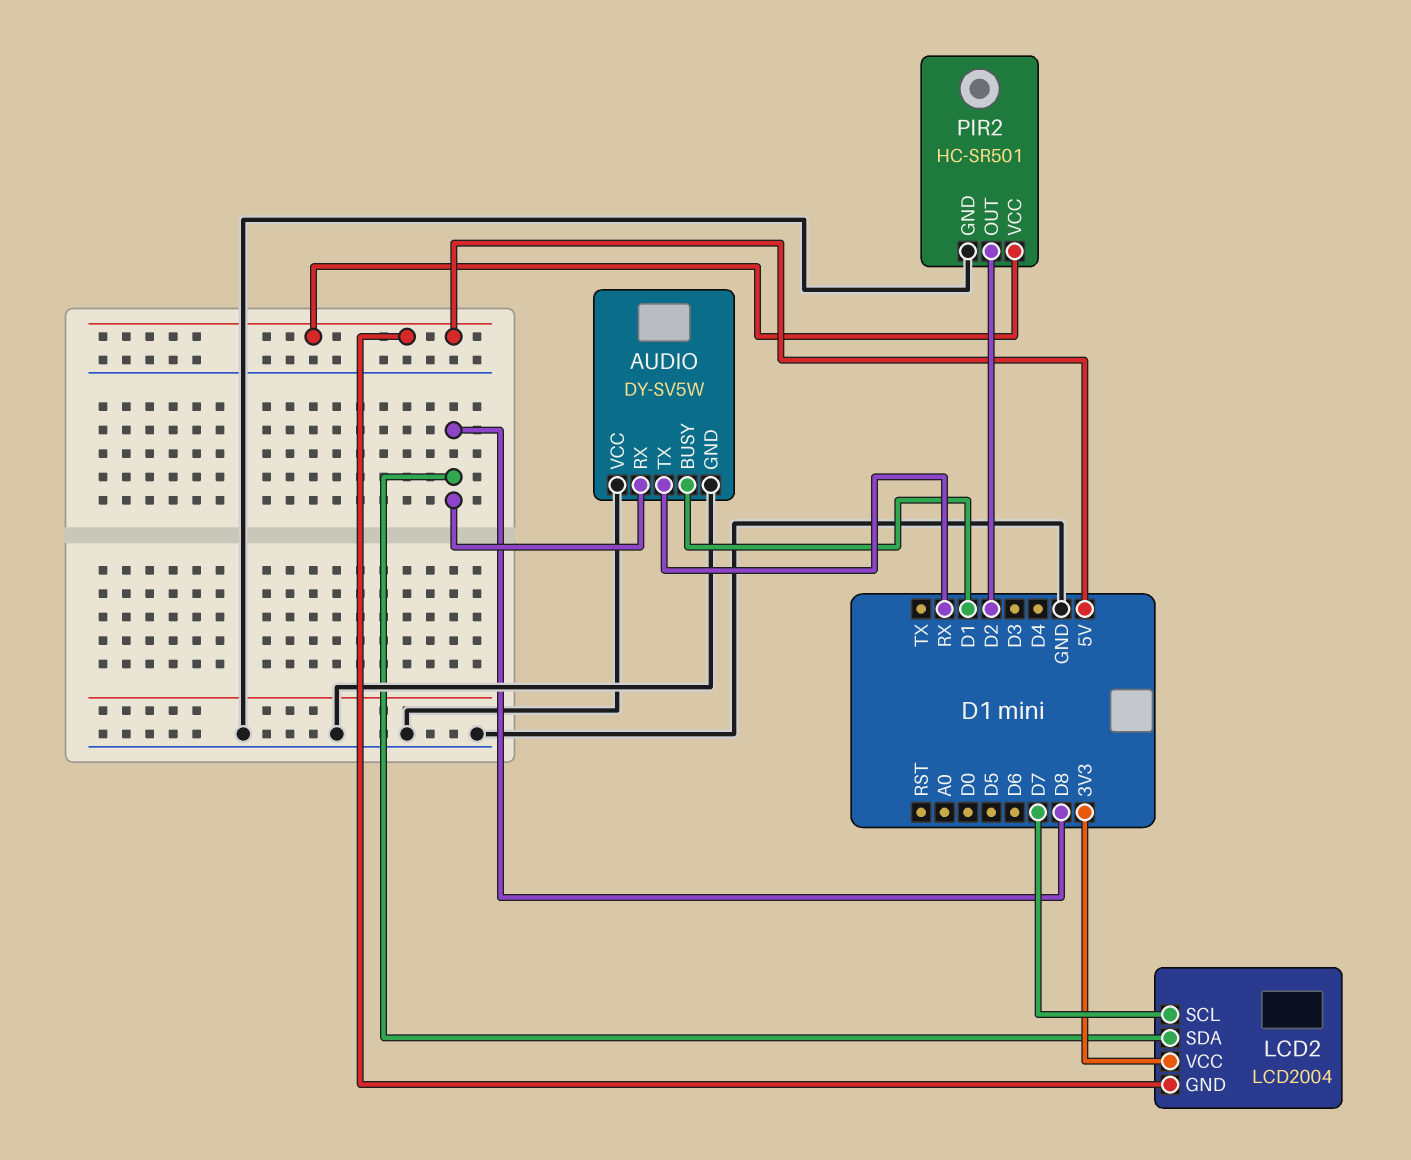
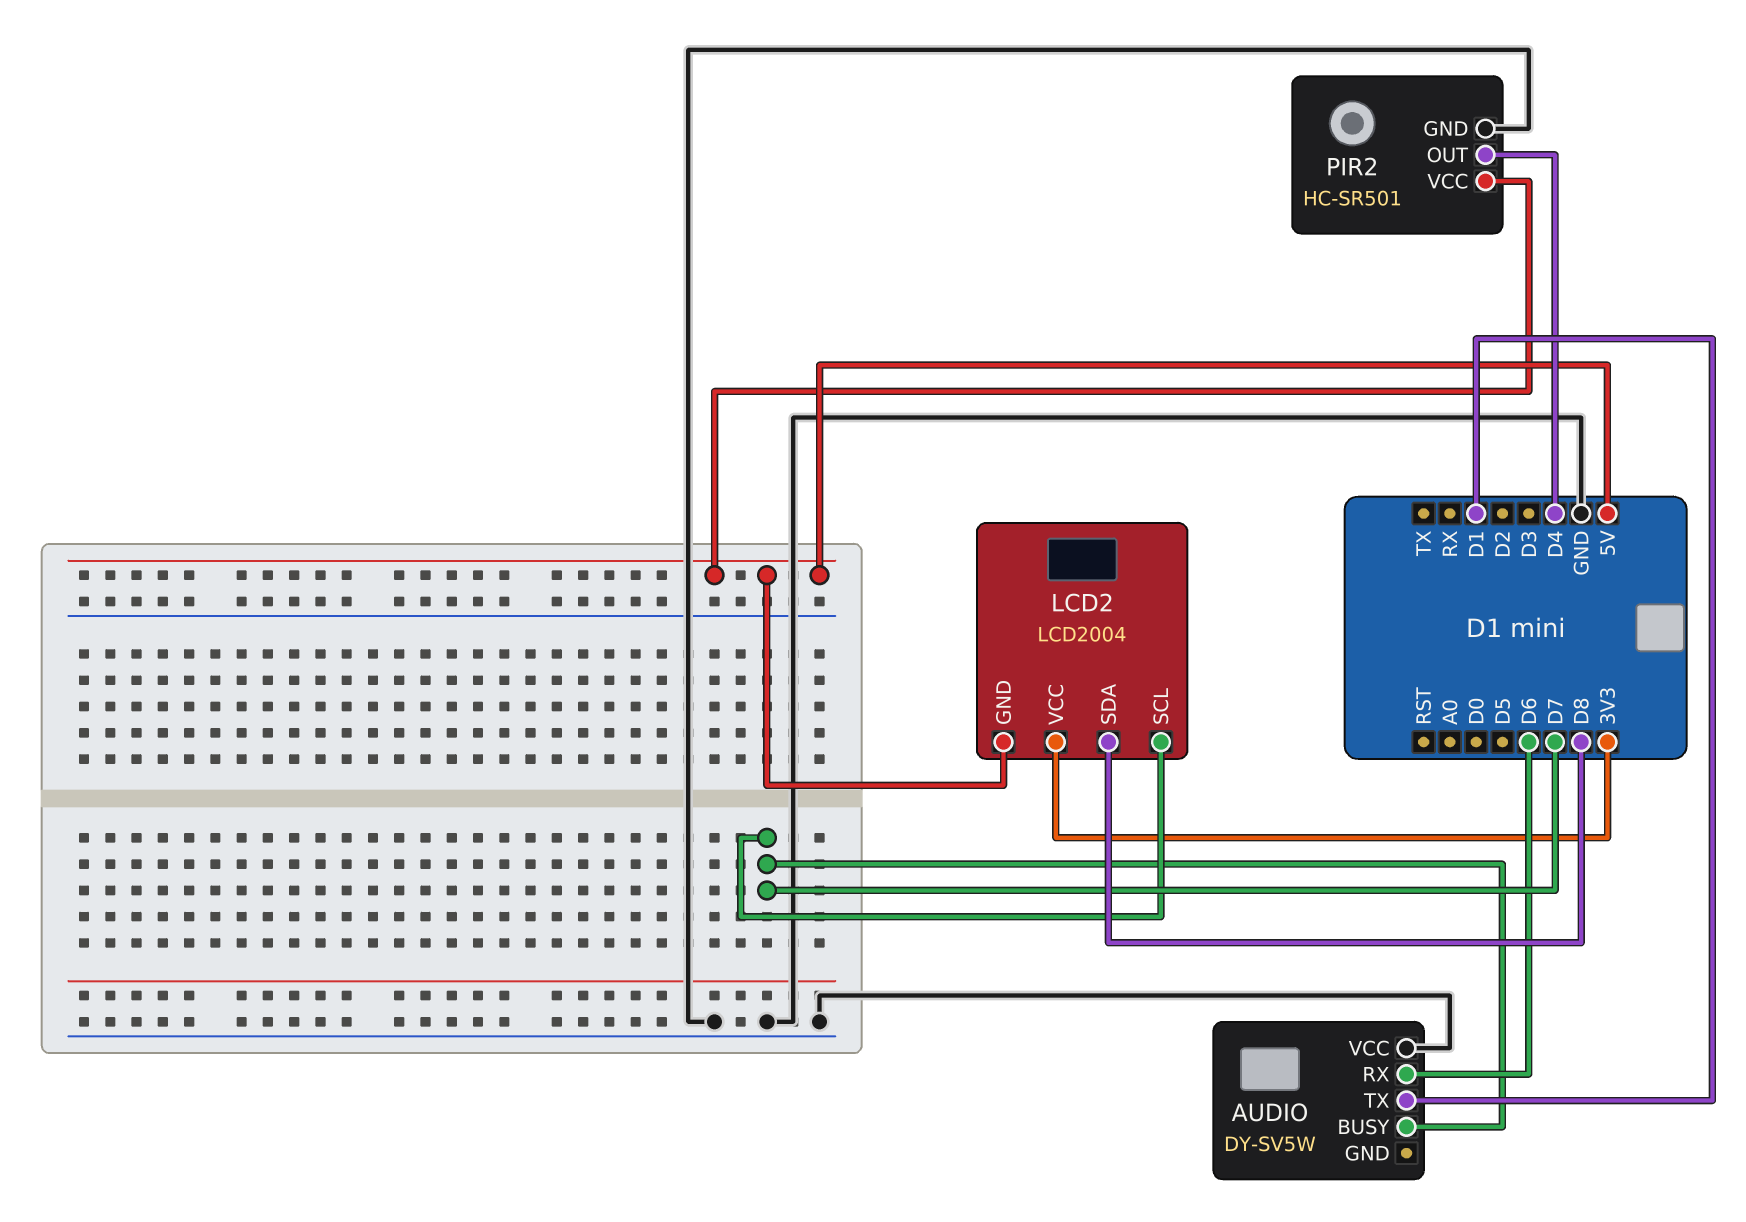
AUDIO pin BUSY: D1 -> D7
AUDIO pin GND: GND -> none
AUDIO pin RX: D8 -> D6
AUDIO pin TX: RX -> D1
PIR2 pin OUT: D2 -> D4

